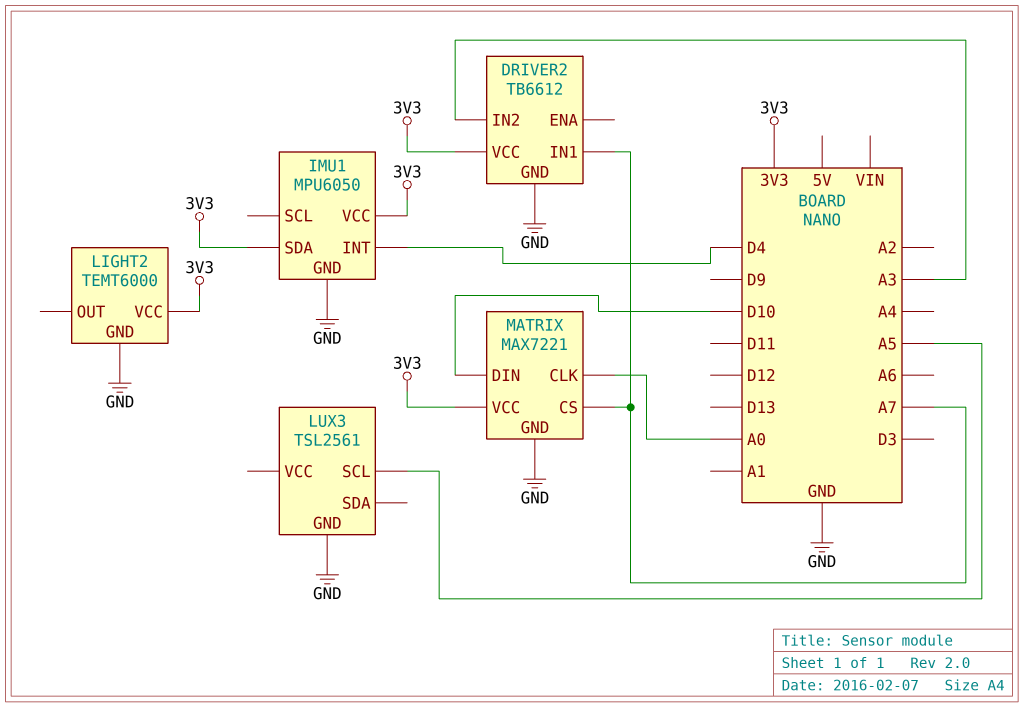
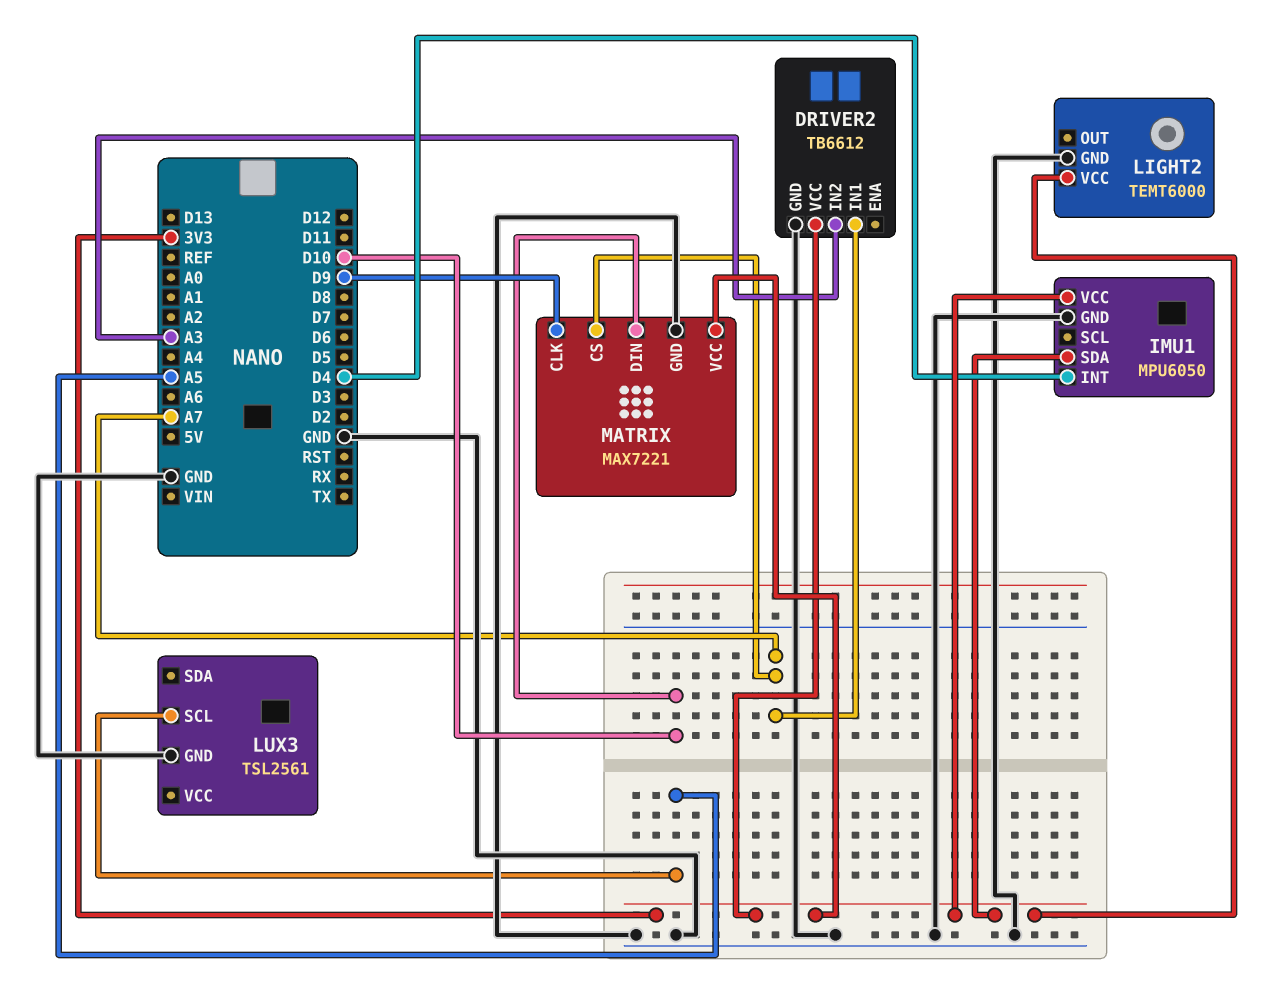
MATRIX pin CLK: A0 -> D9

